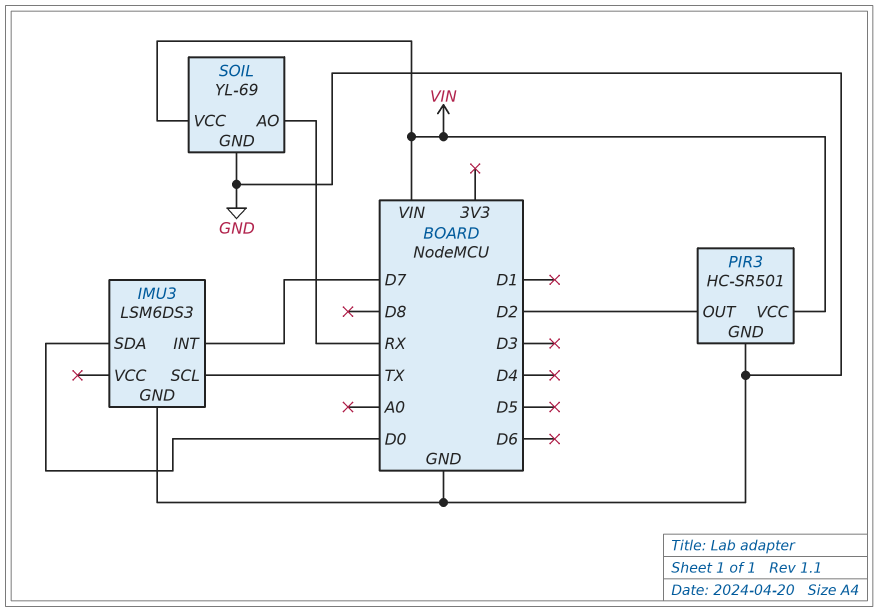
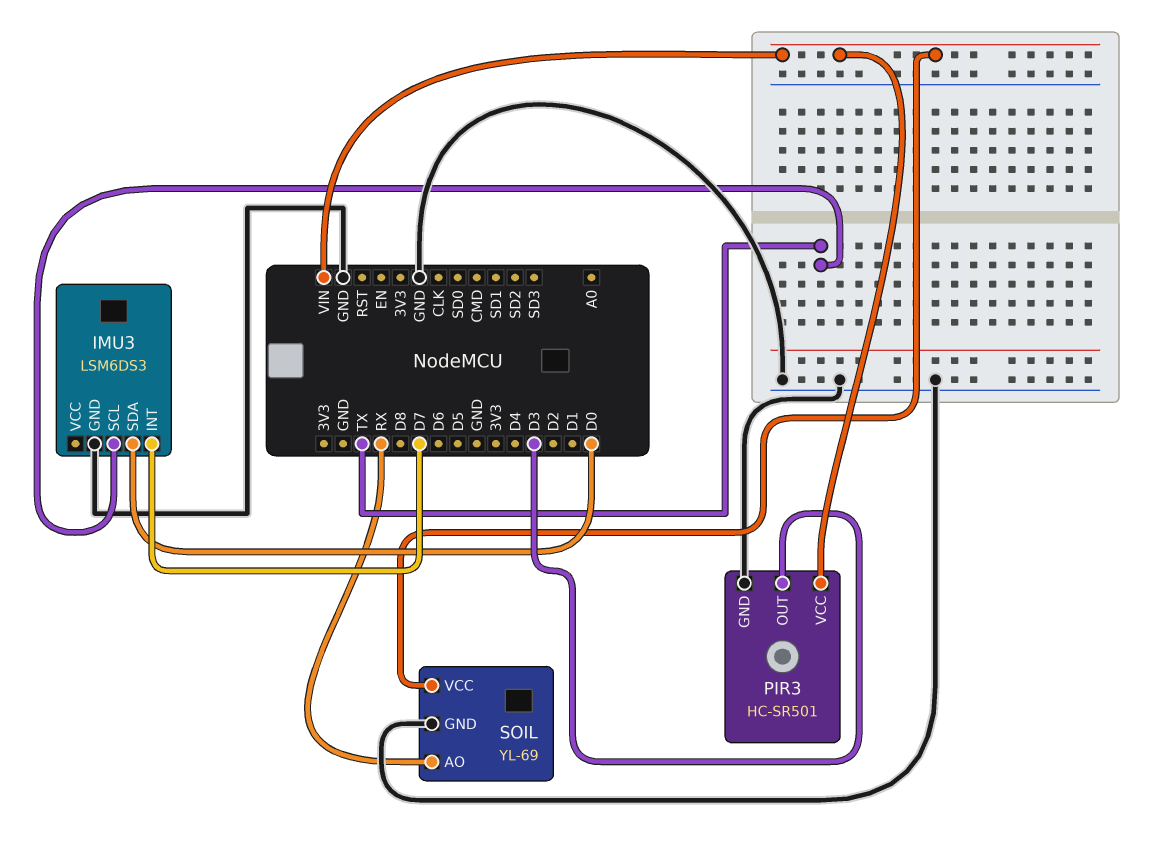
PIR3 pin OUT: D2 -> D3

